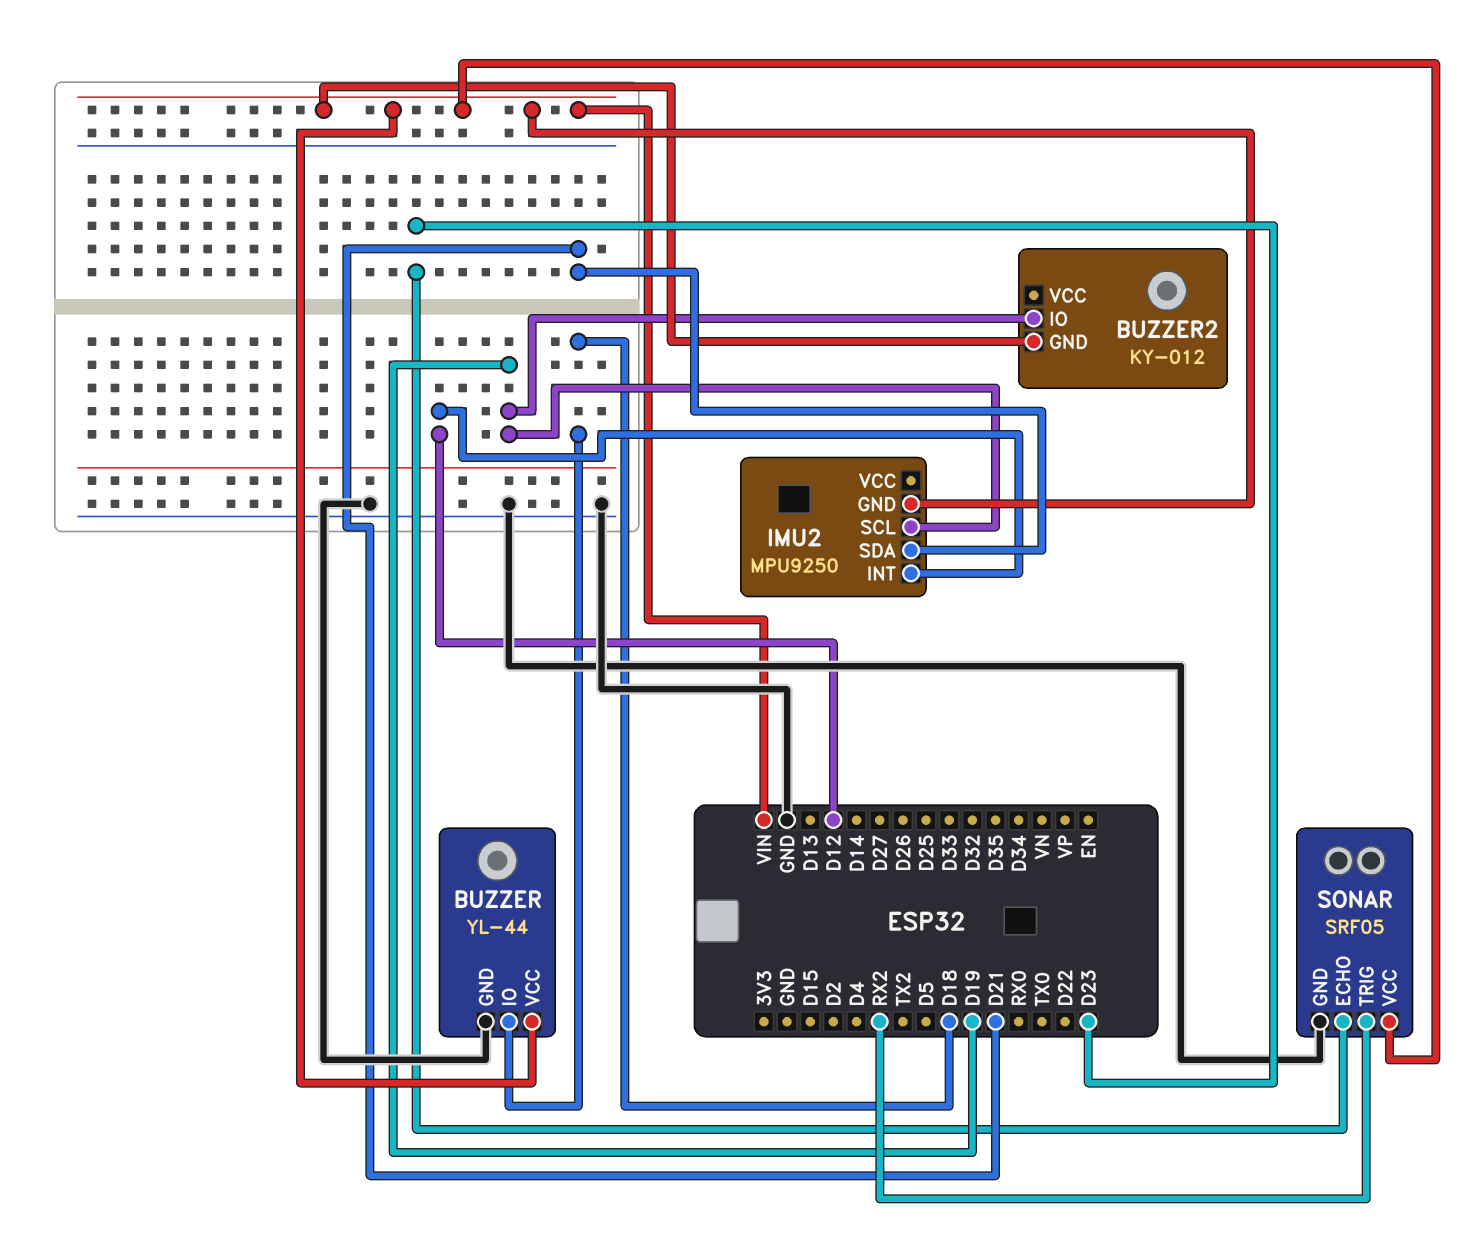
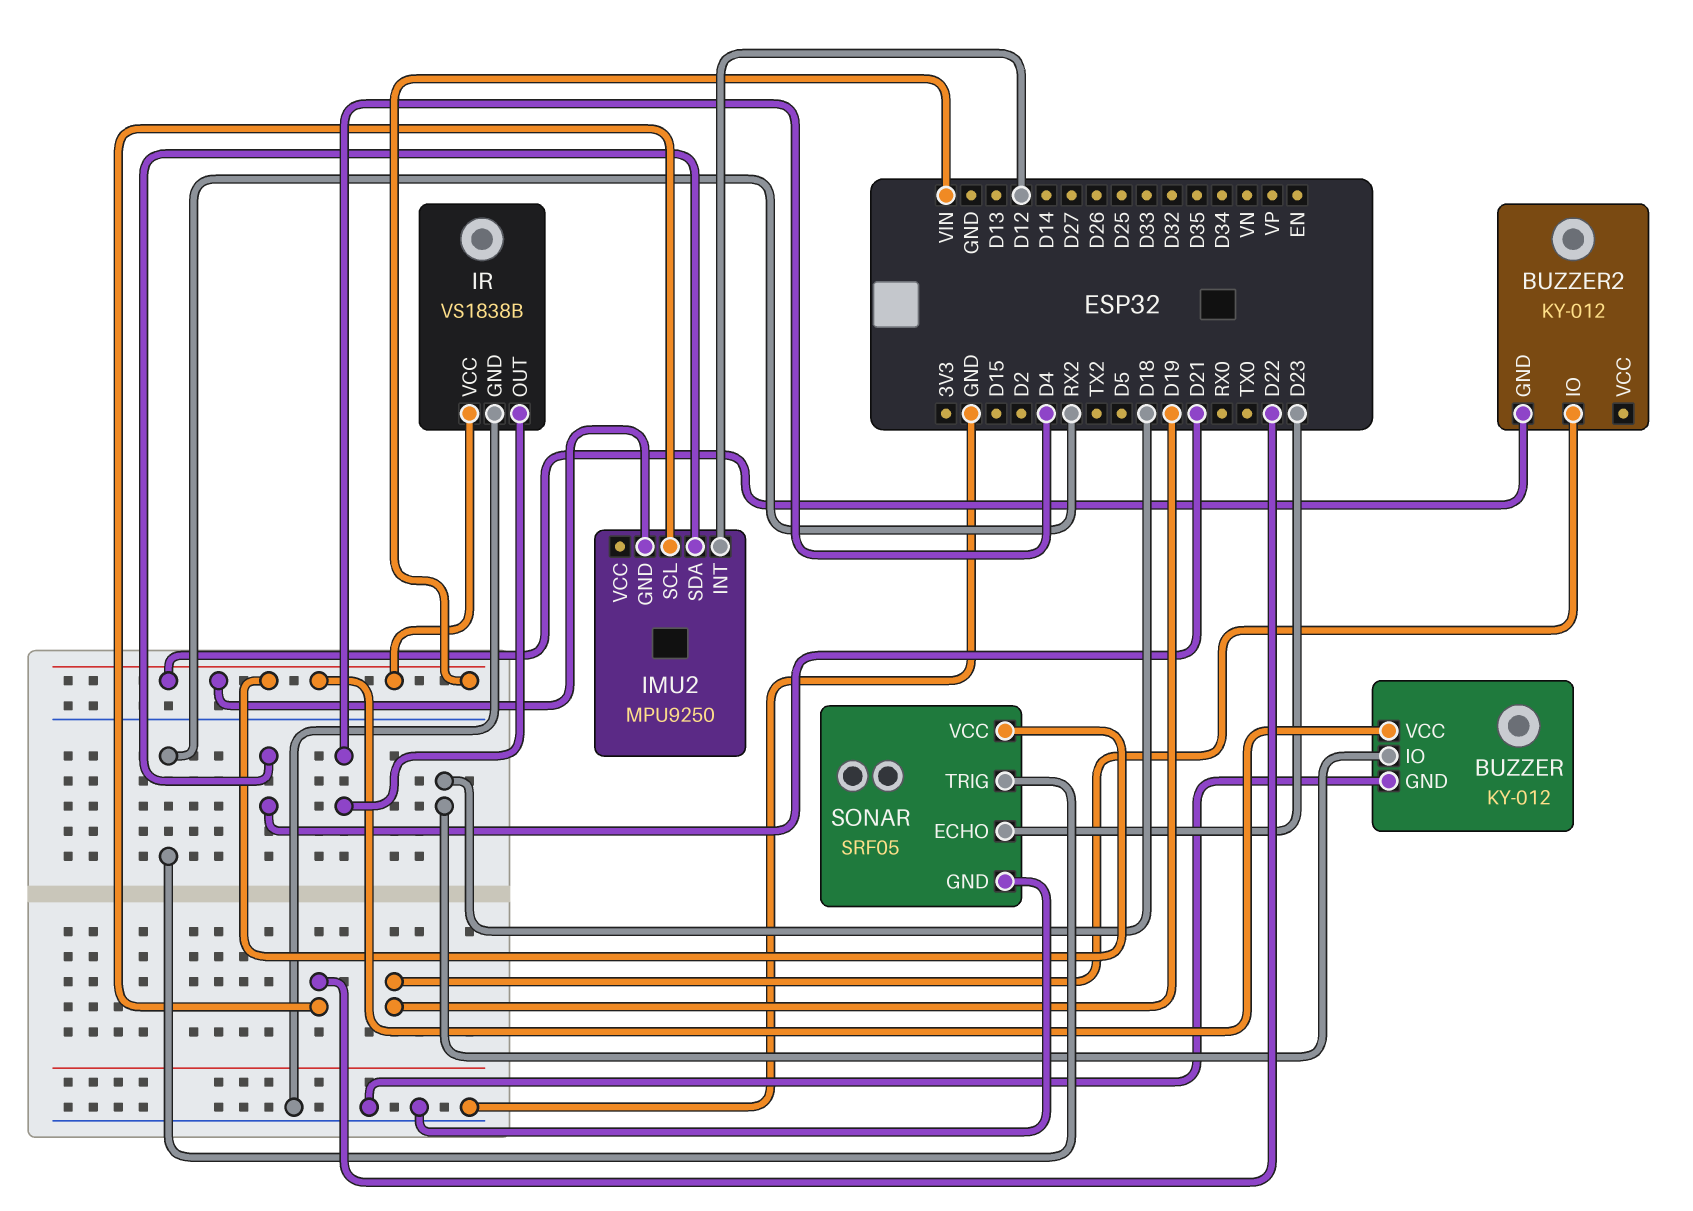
BUZZER: YL-44 -> KY-012
IMU2 pin SCL: D19 -> D22
IR: none -> VS1838B
IR pin GND: none -> GND
IR pin OUT: none -> D4
IR pin VCC: none -> VIN

